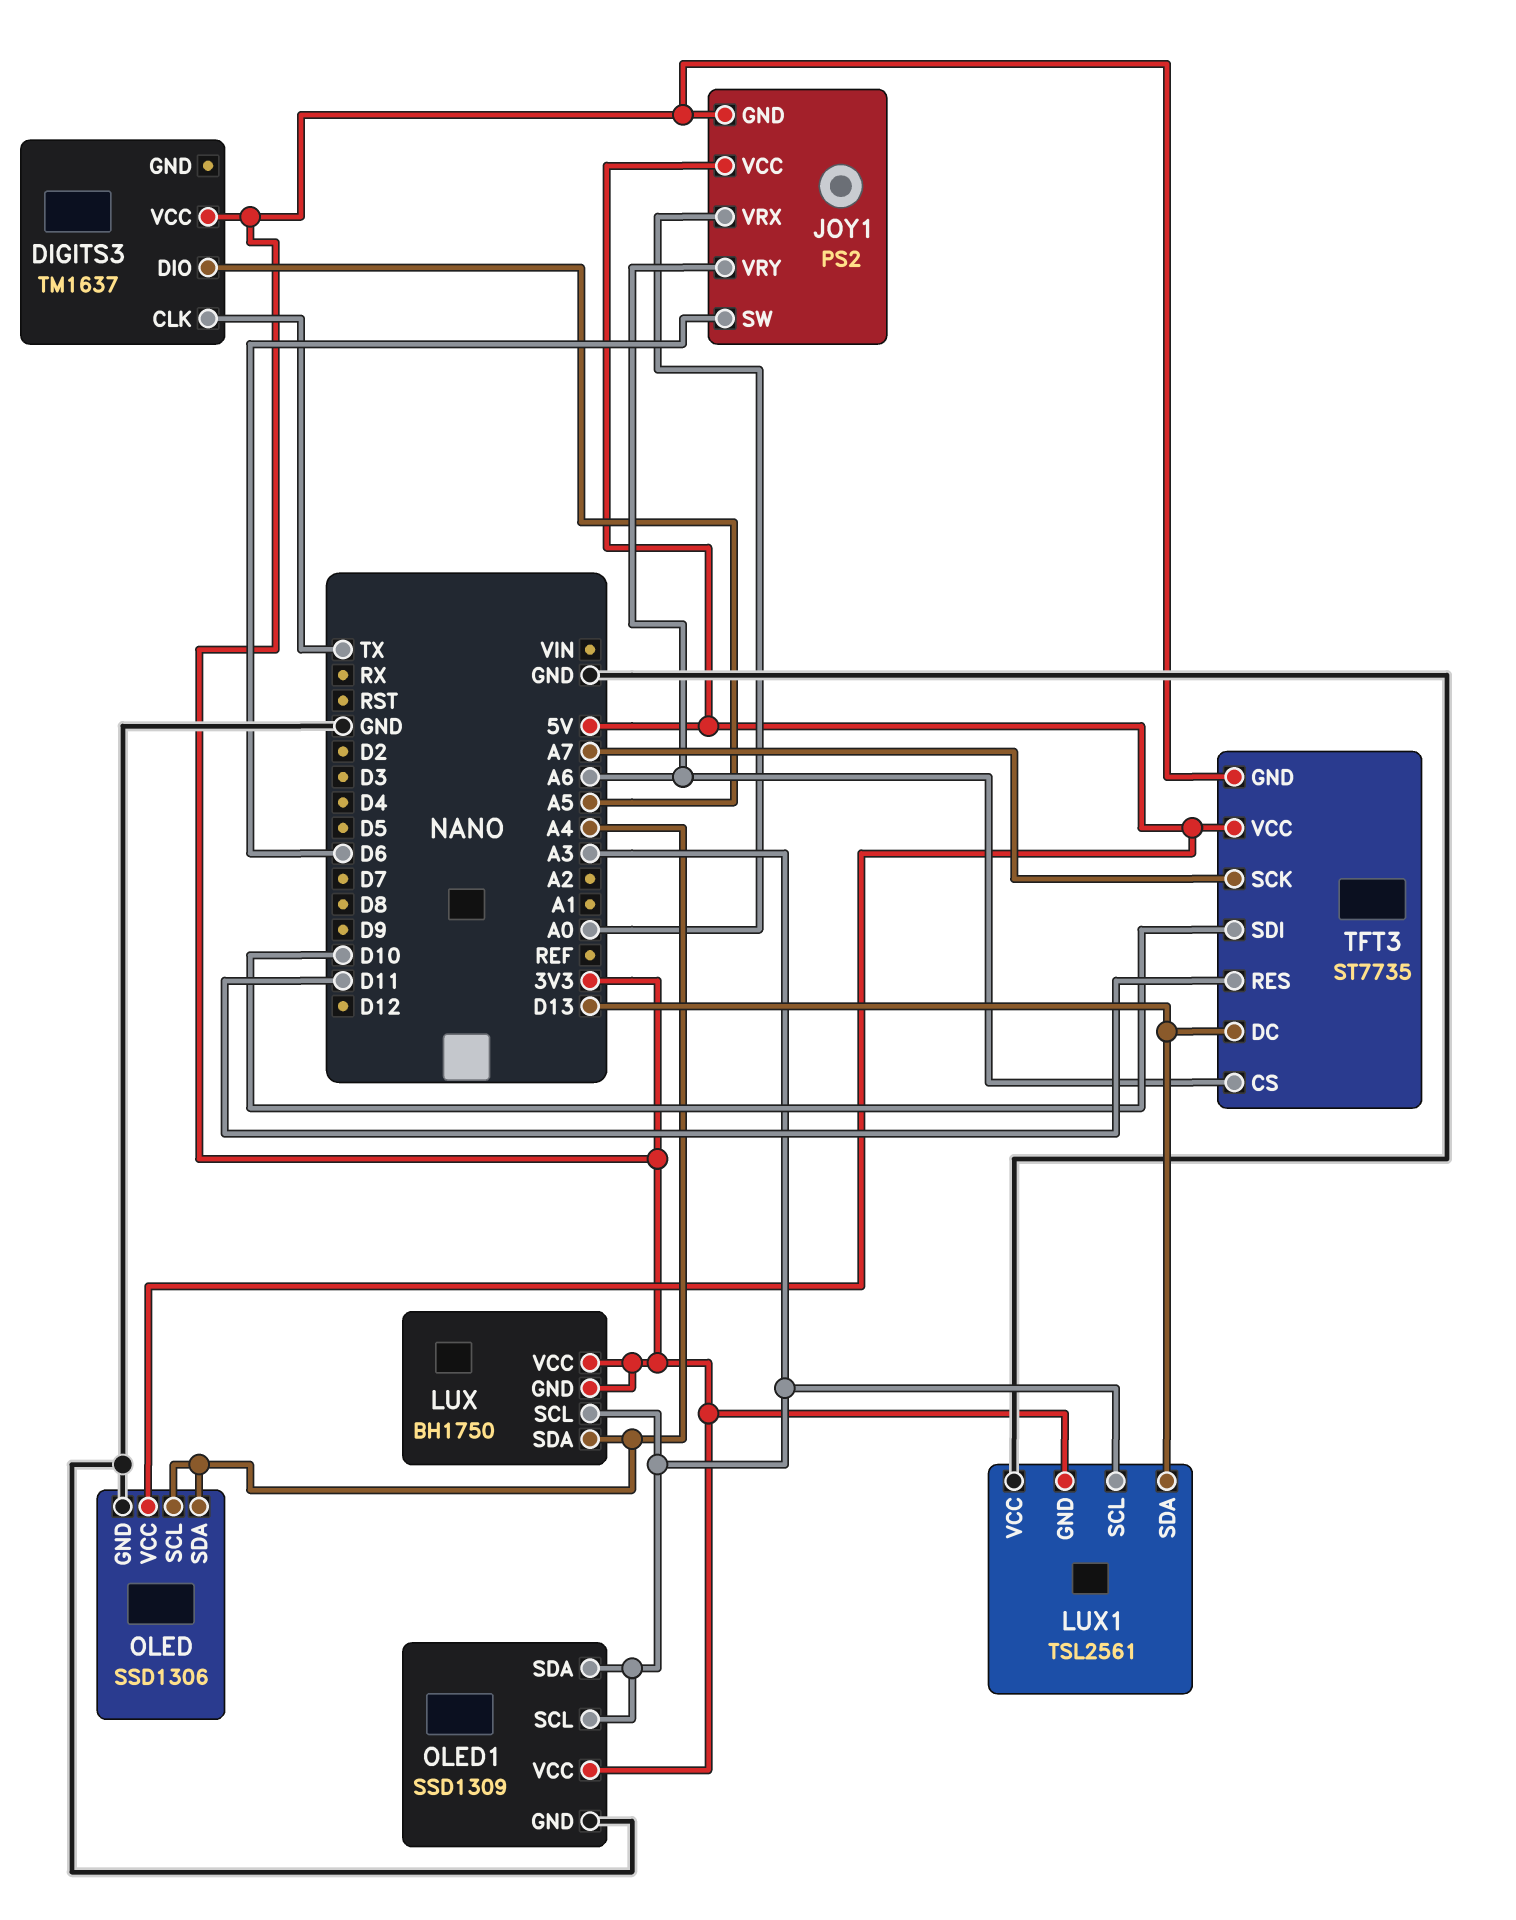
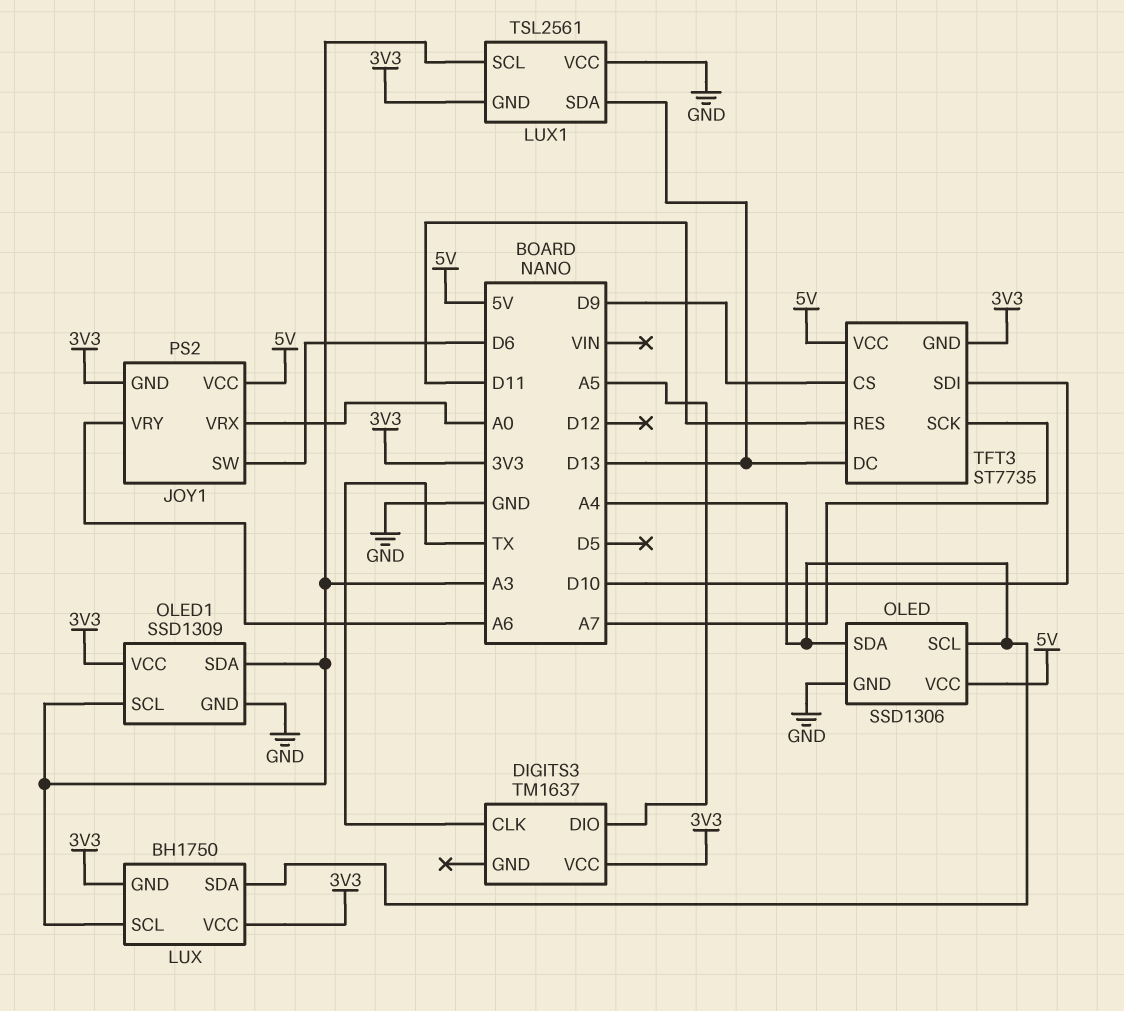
TFT3 pin CS: A6 -> D9

